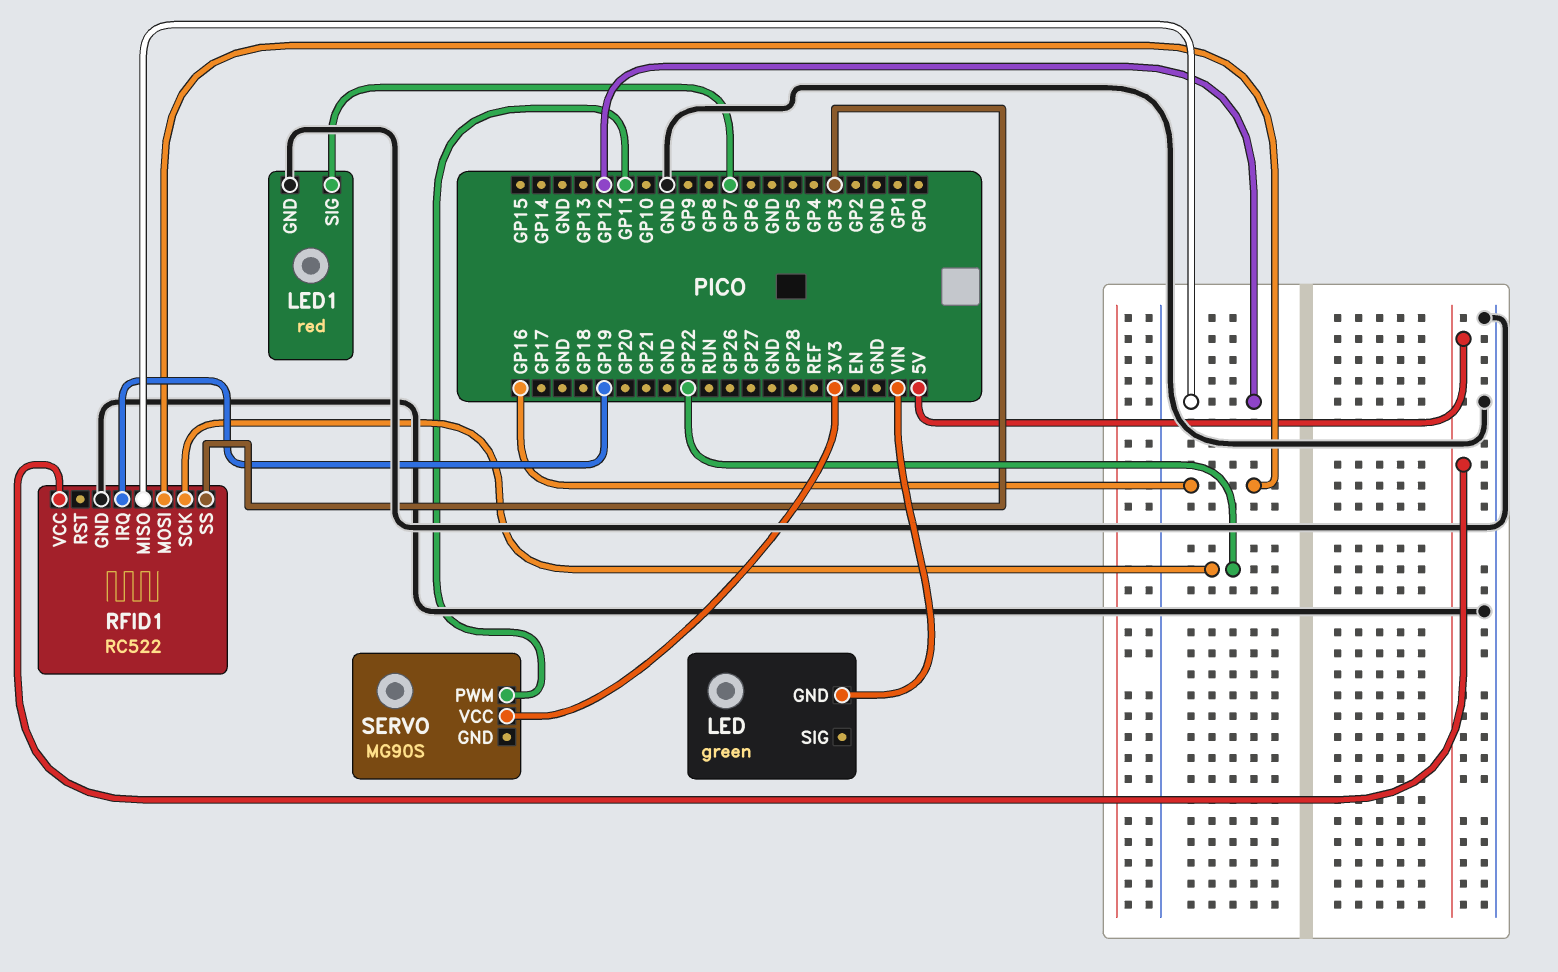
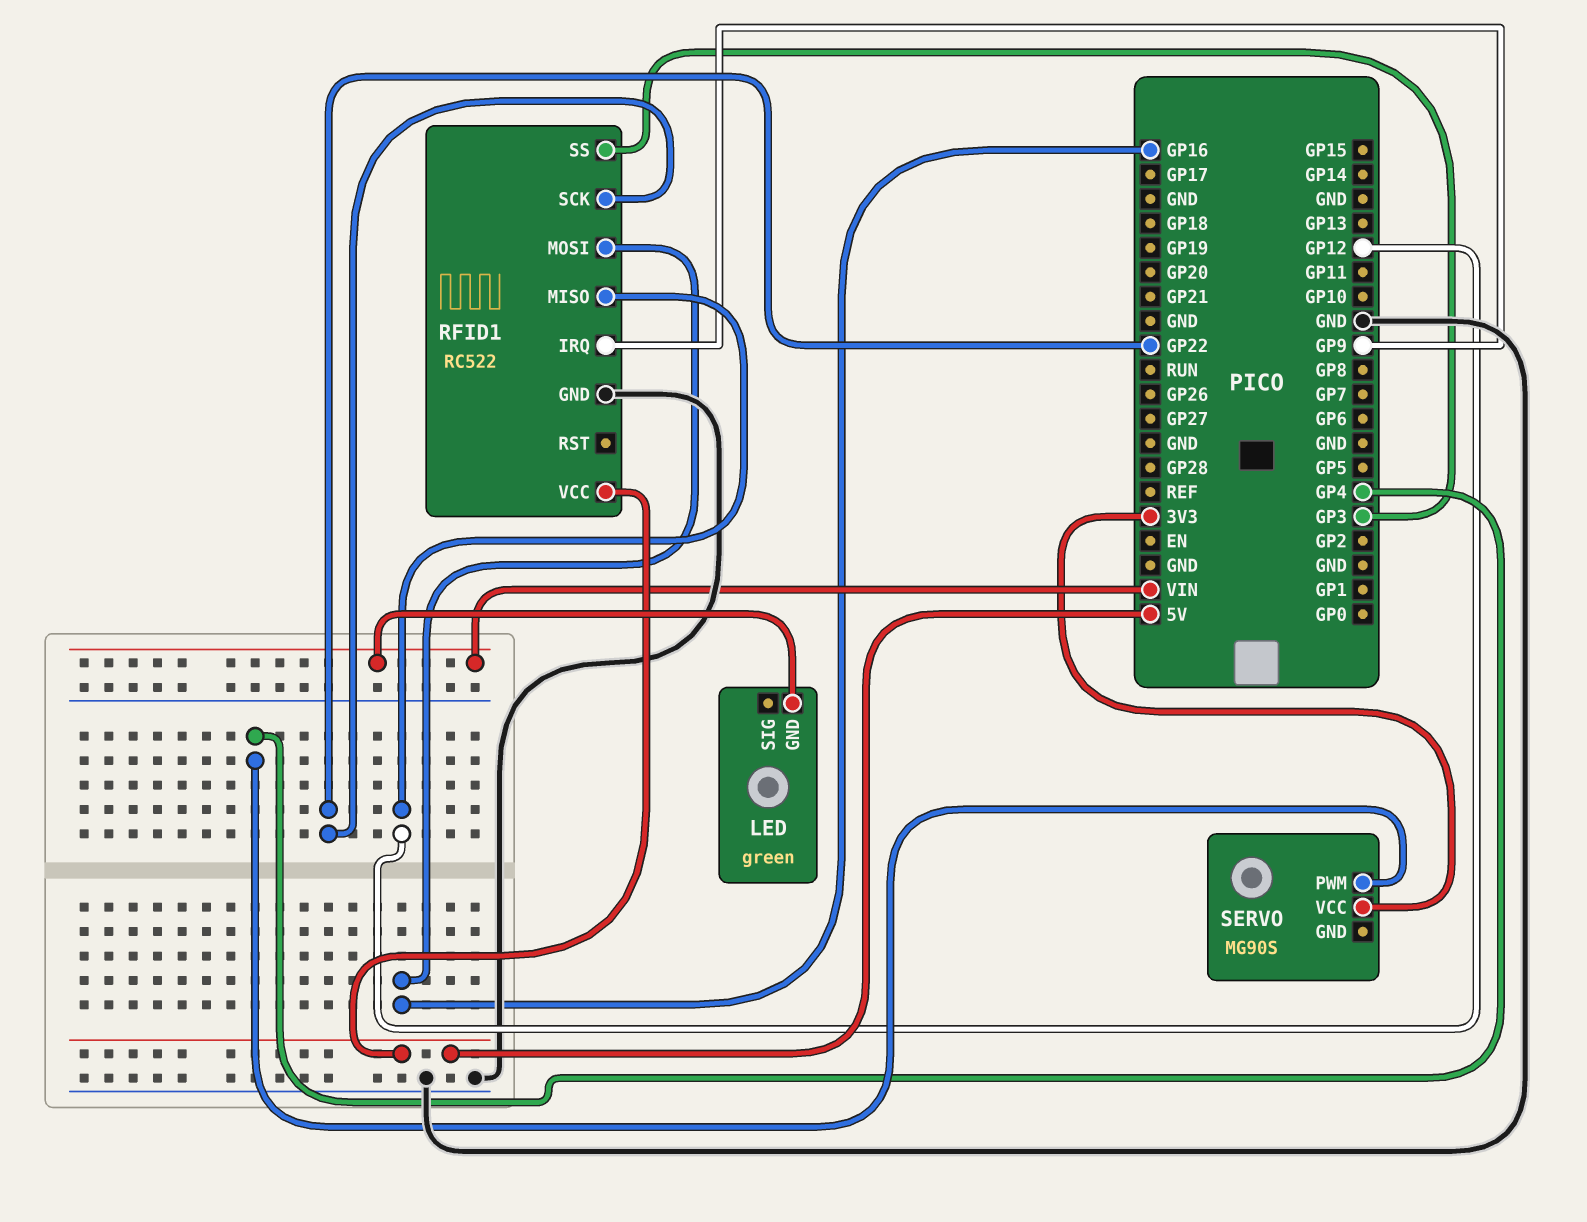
LED1: red -> none
LED1 pin GND: GND -> none
LED1 pin SIG: GP7 -> none
RFID1 pin IRQ: GP19 -> GP9
SERVO pin PWM: GP11 -> GP4

